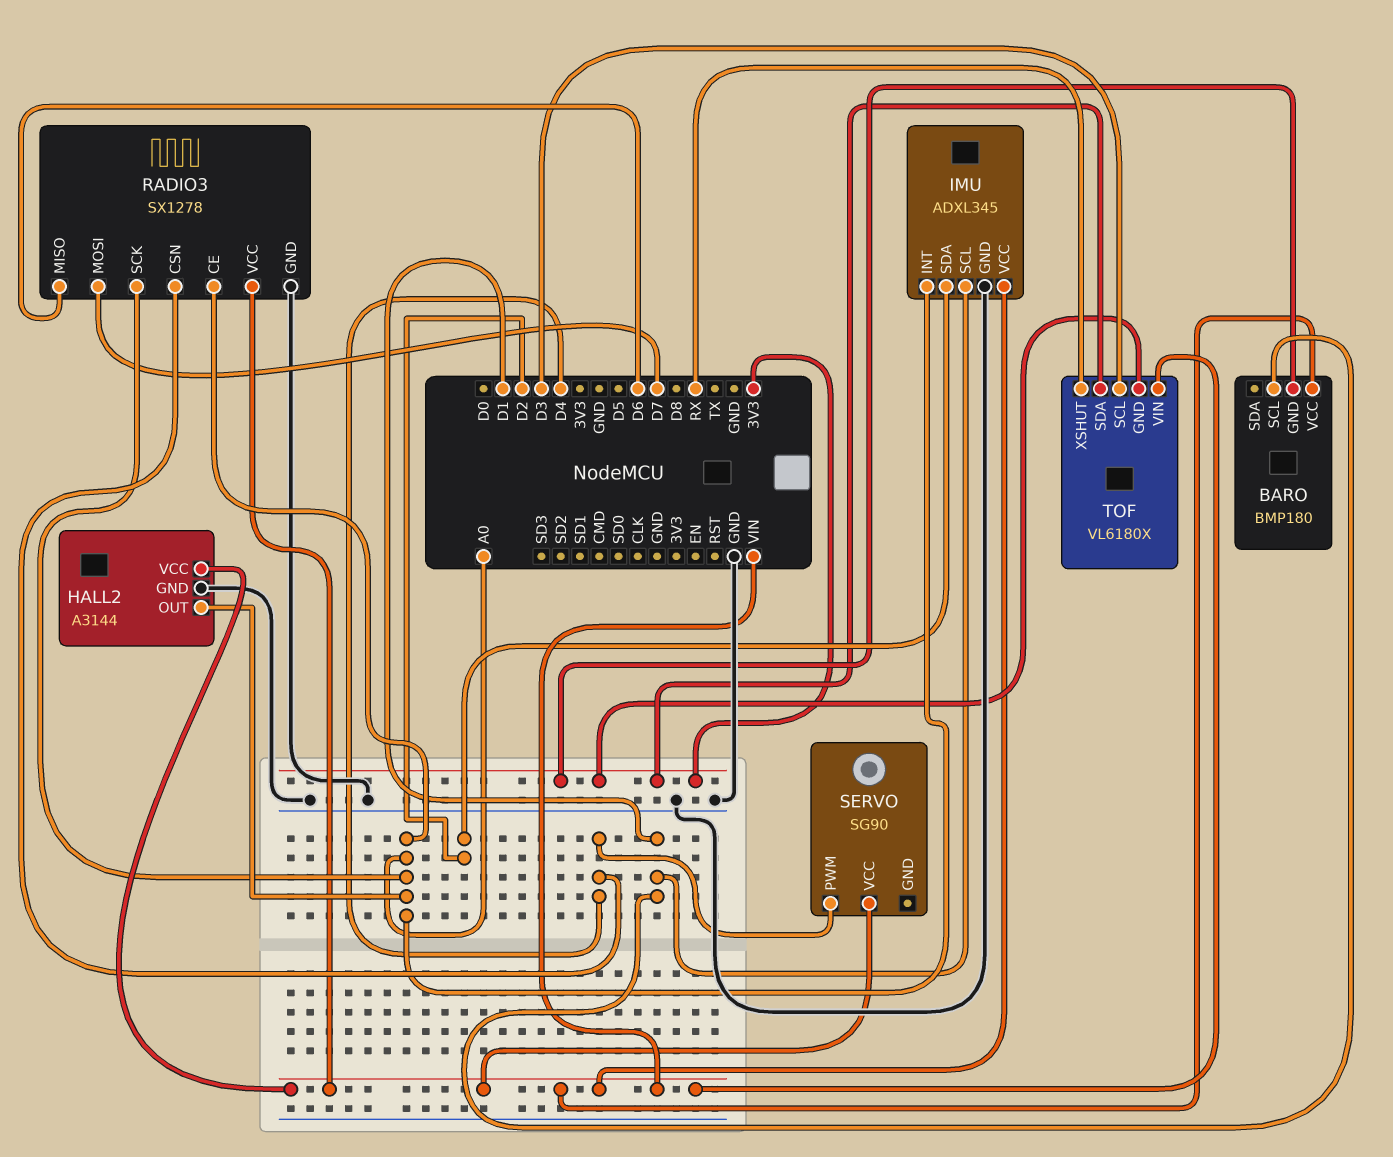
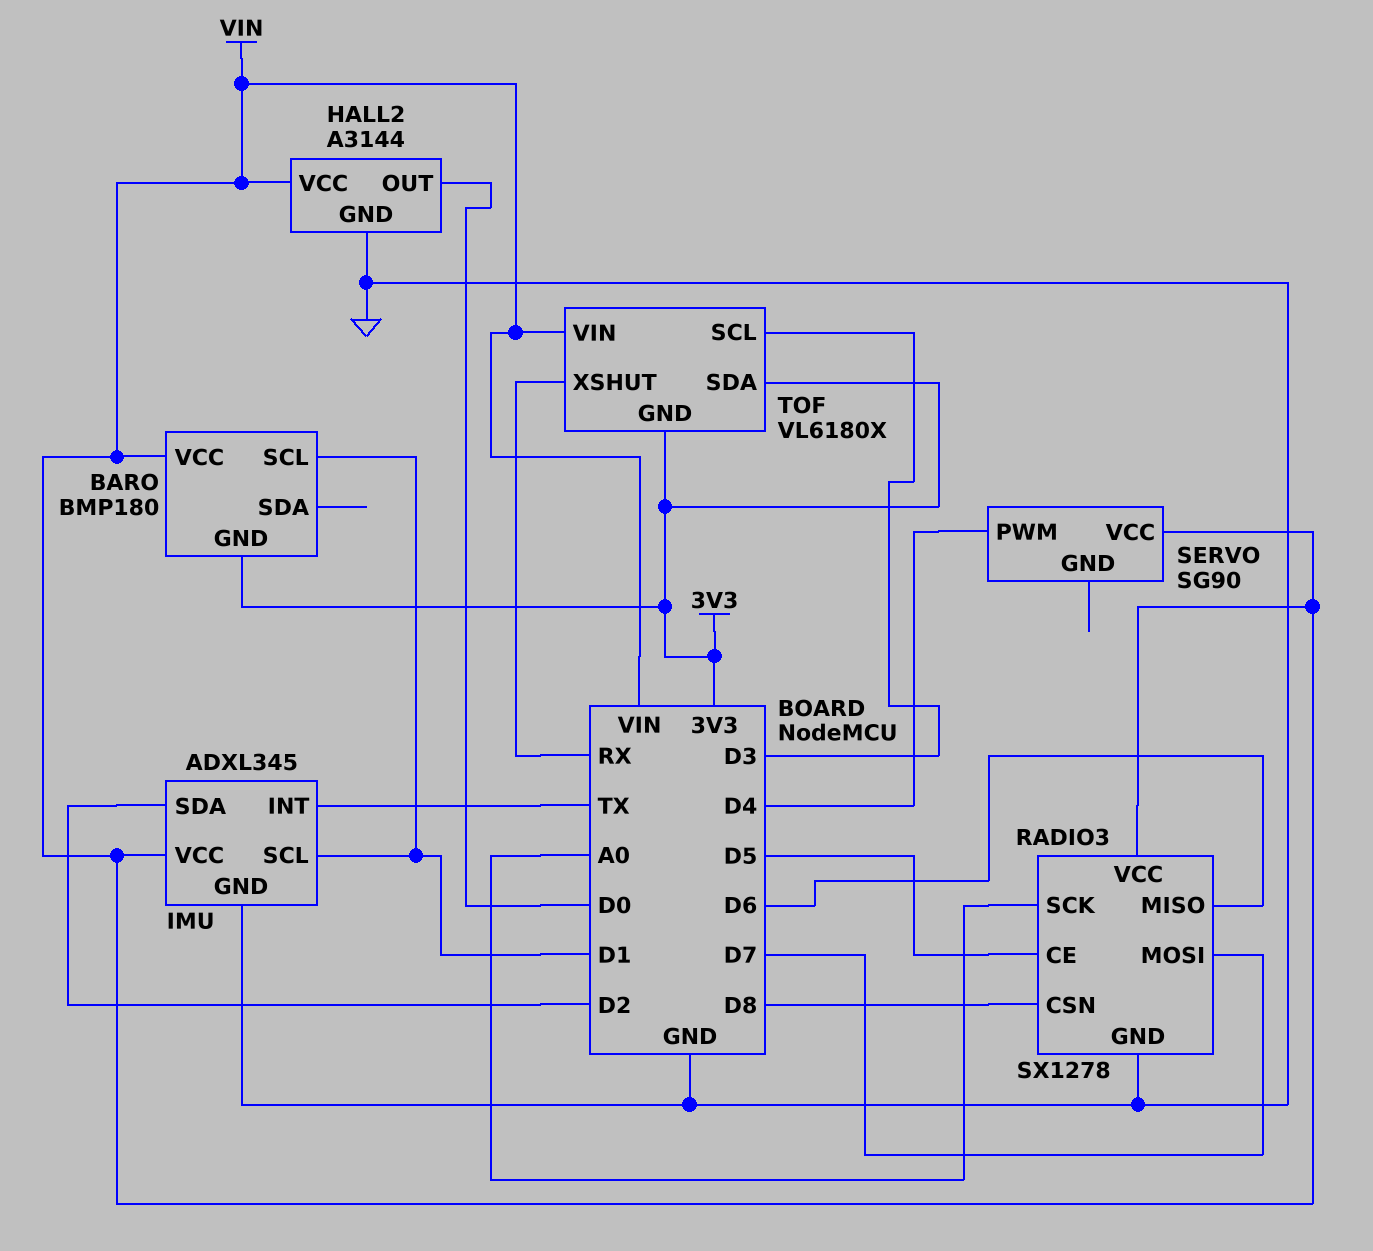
HALL2 pin OUT: A0 -> D0
IMU pin INT: A0 -> TX
RADIO3 pin CE: A0 -> D5
RADIO3 pin CSN: D4 -> D8

